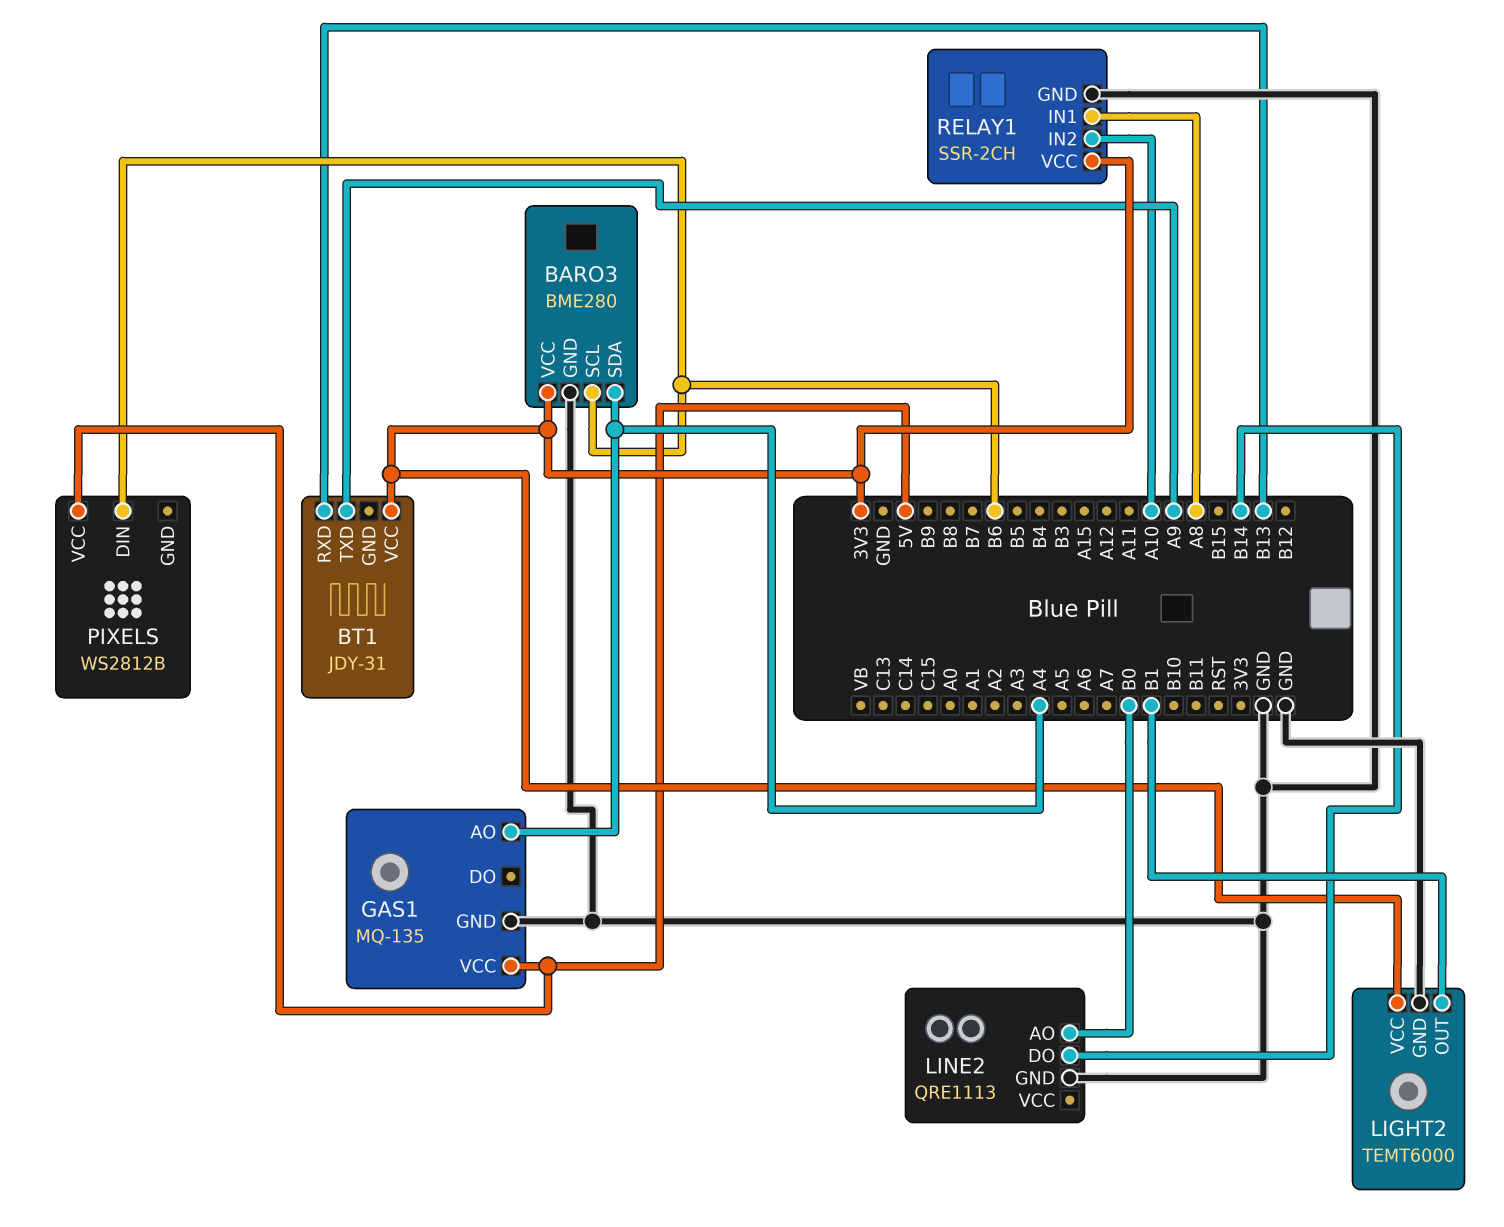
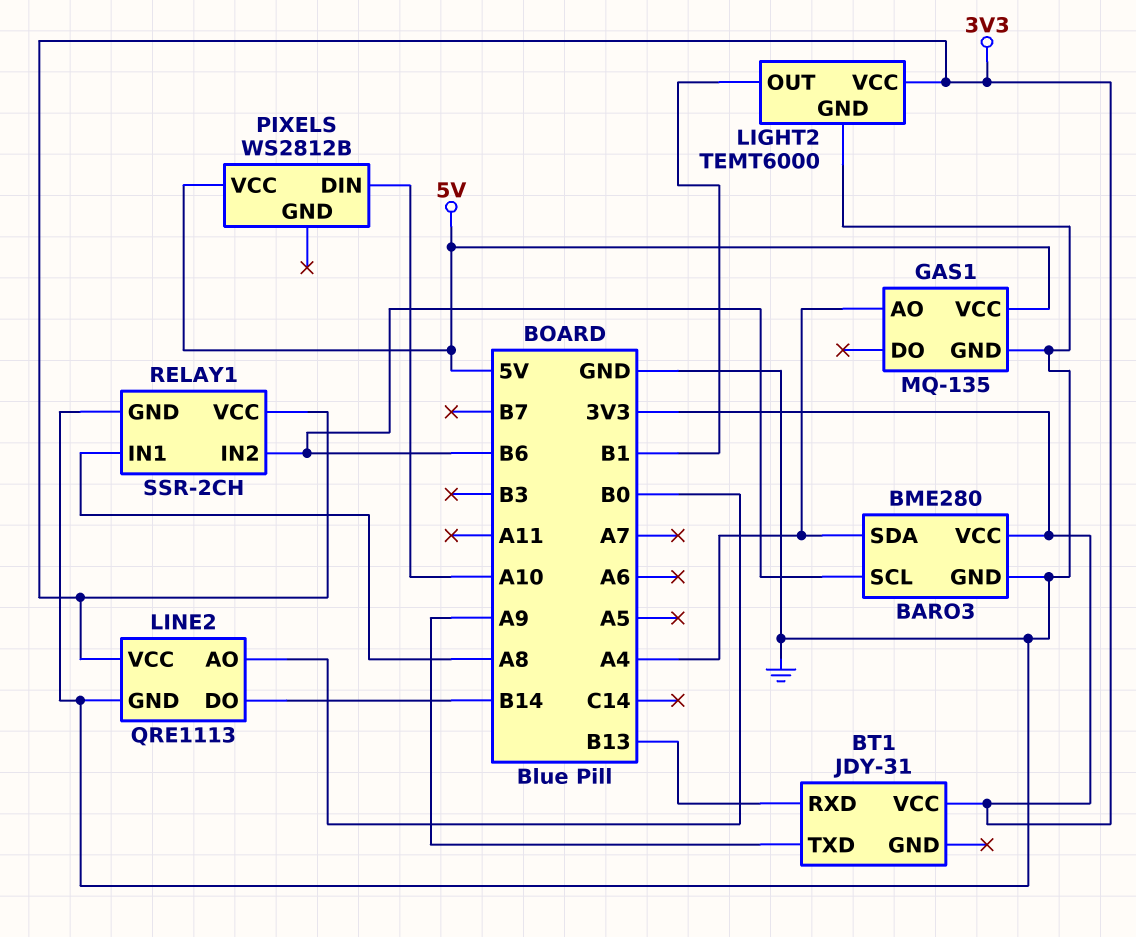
LINE2 pin VCC: none -> 3V3
PIXELS pin DIN: B6 -> A10
RELAY1 pin IN2: A10 -> B6

